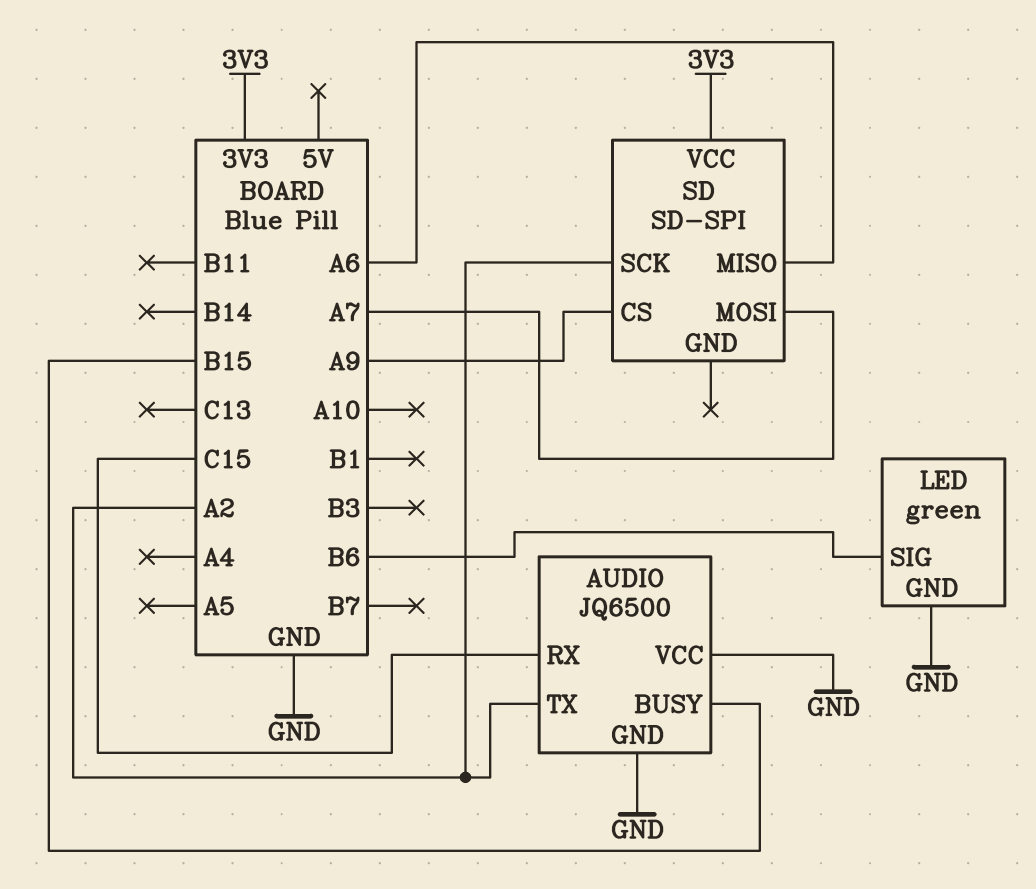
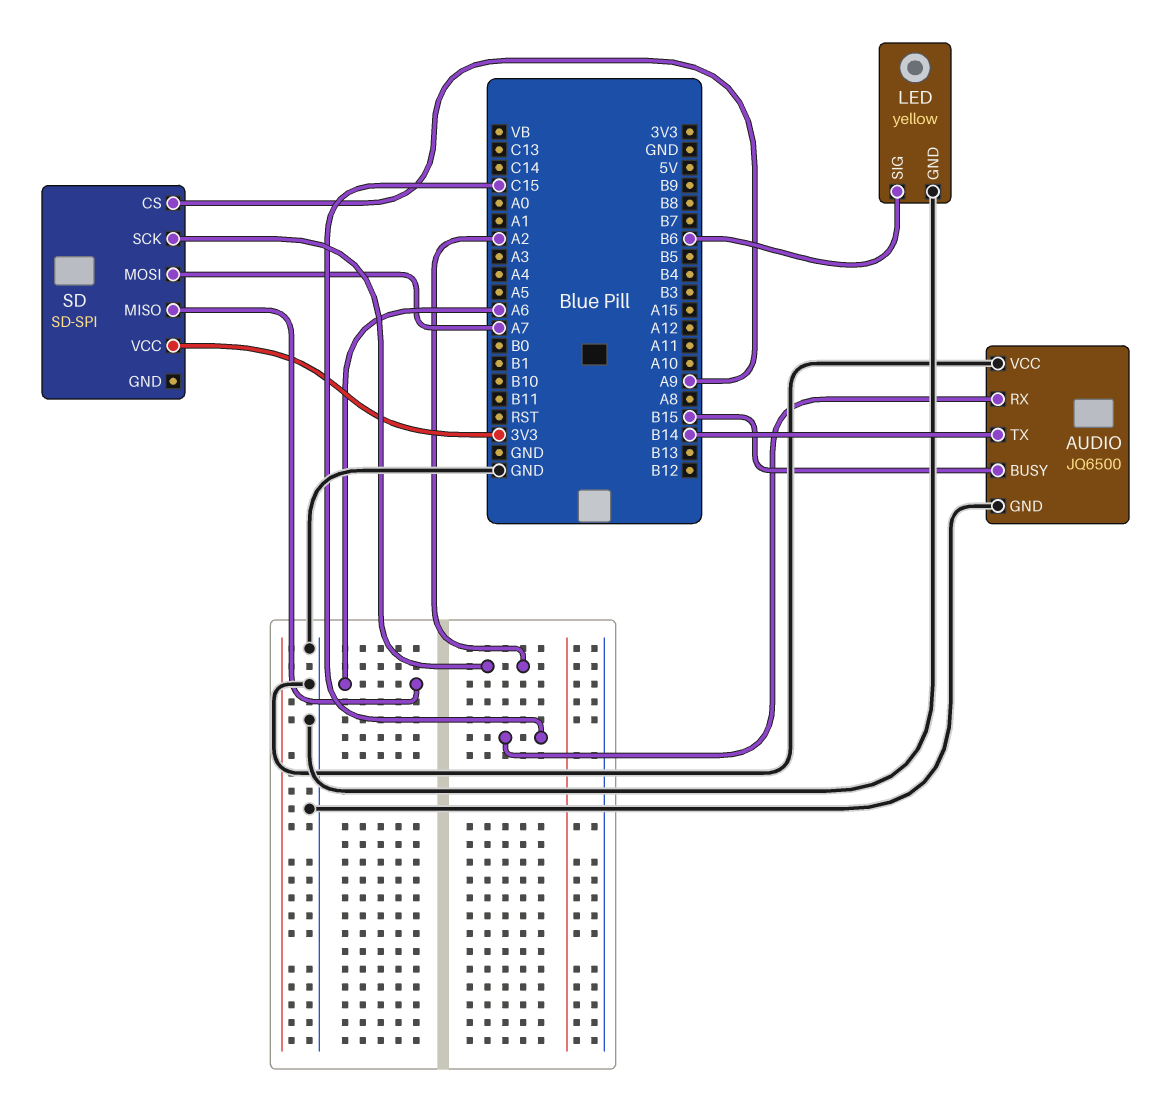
AUDIO pin TX: A2 -> B14
LED: green -> yellow

